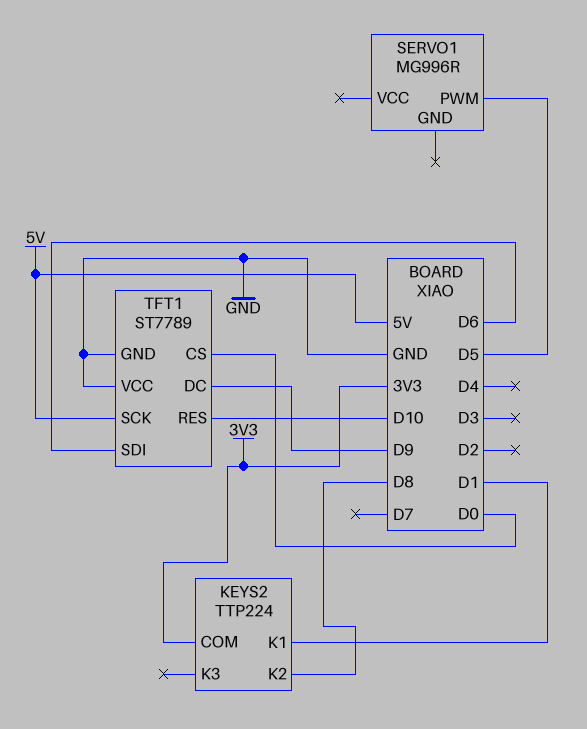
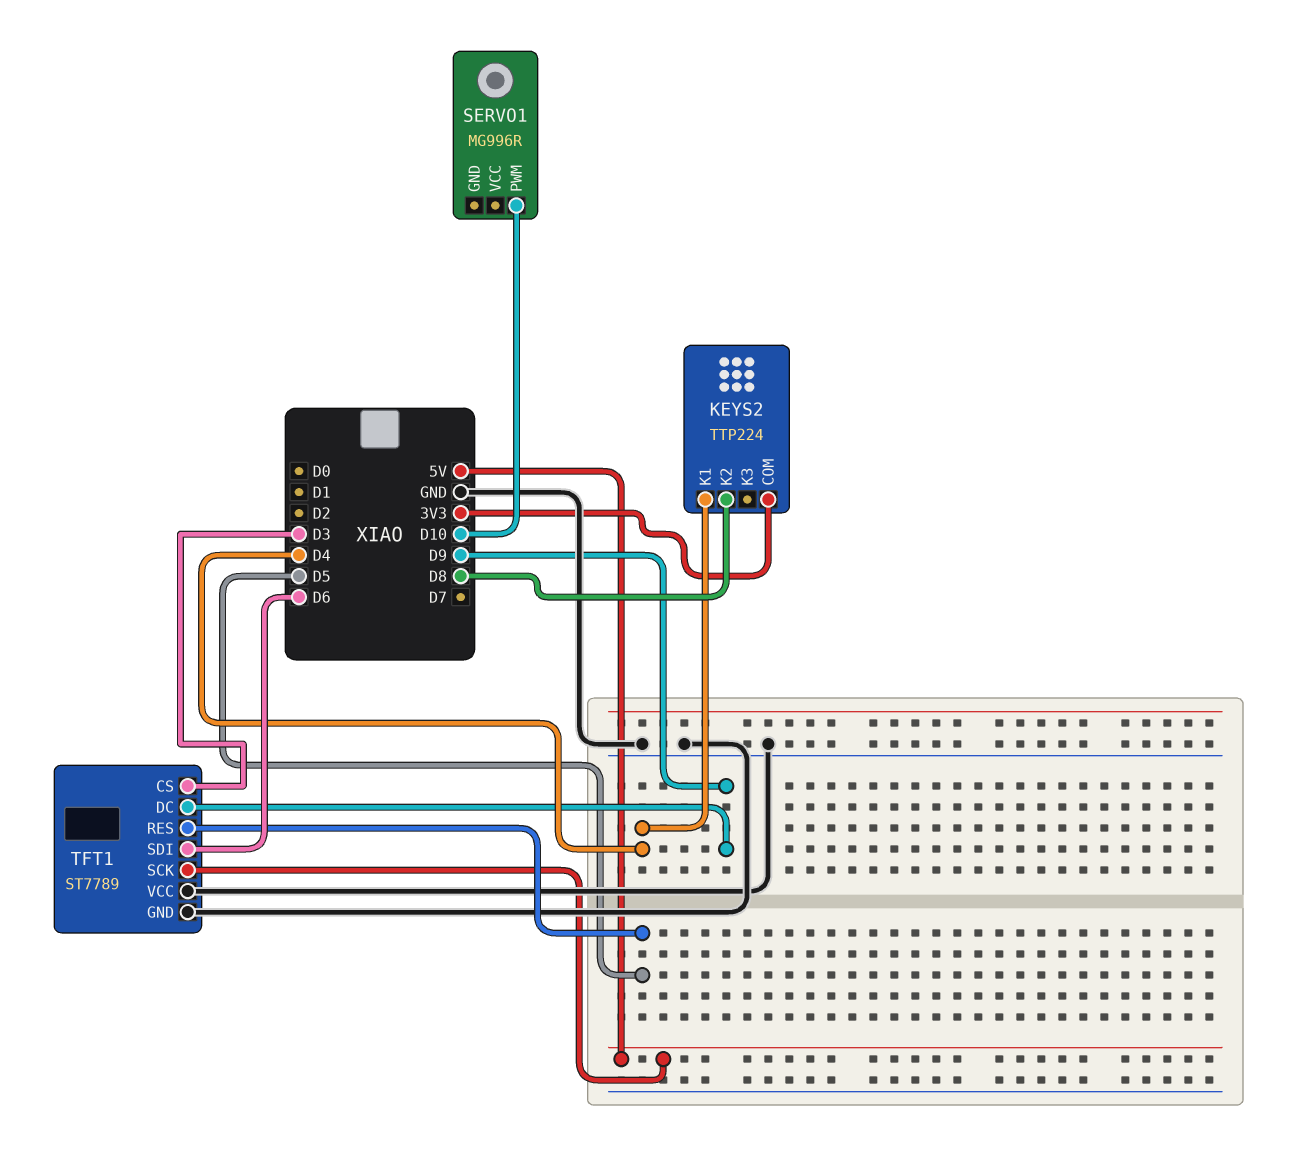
KEYS2 pin K1: D1 -> D4
SERVO1 pin PWM: D5 -> D10
TFT1 pin CS: D0 -> D3
TFT1 pin RES: D10 -> D5

